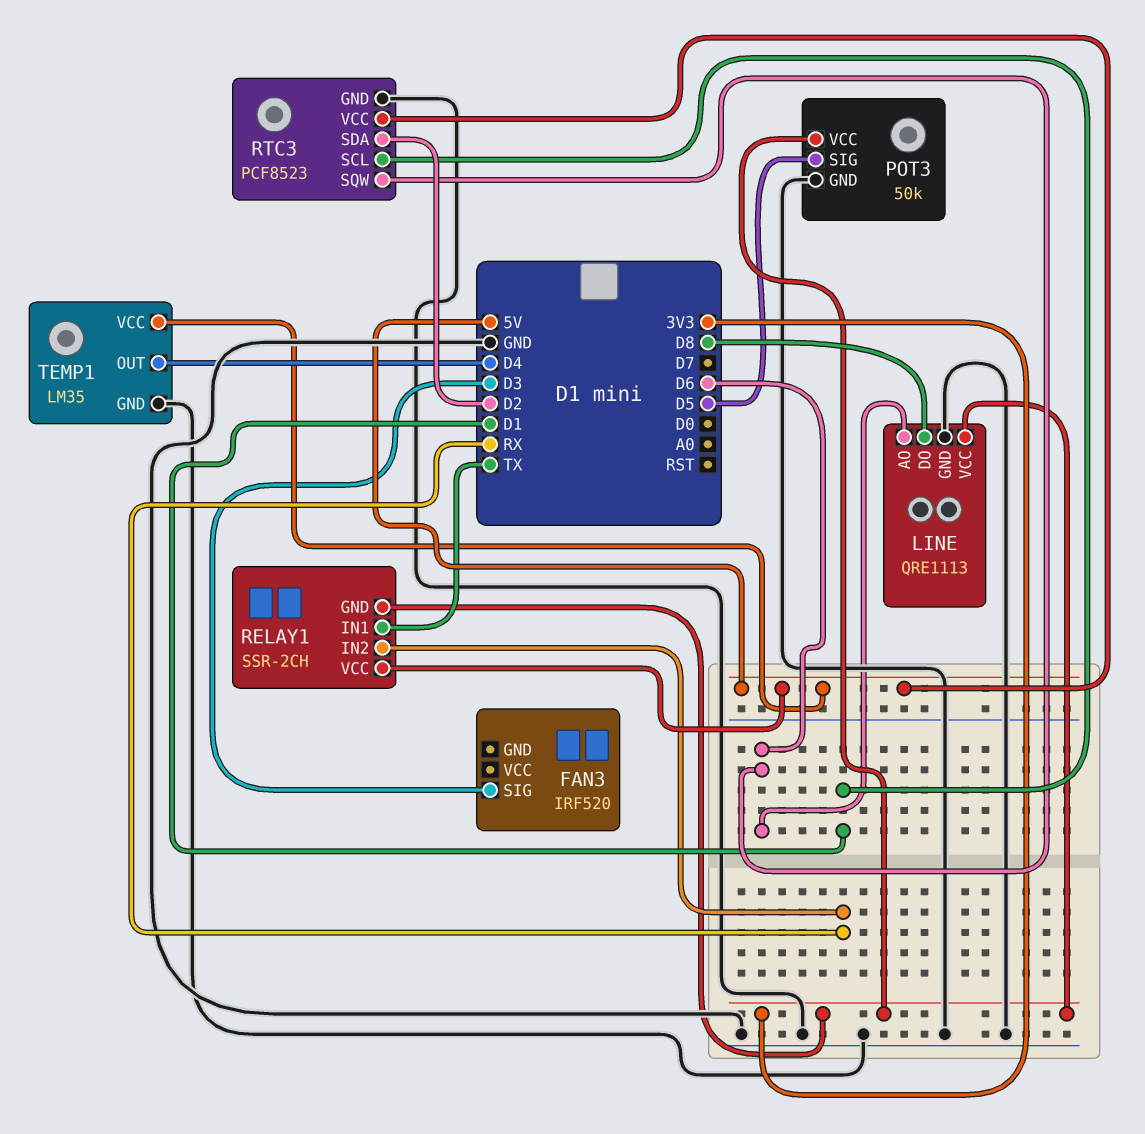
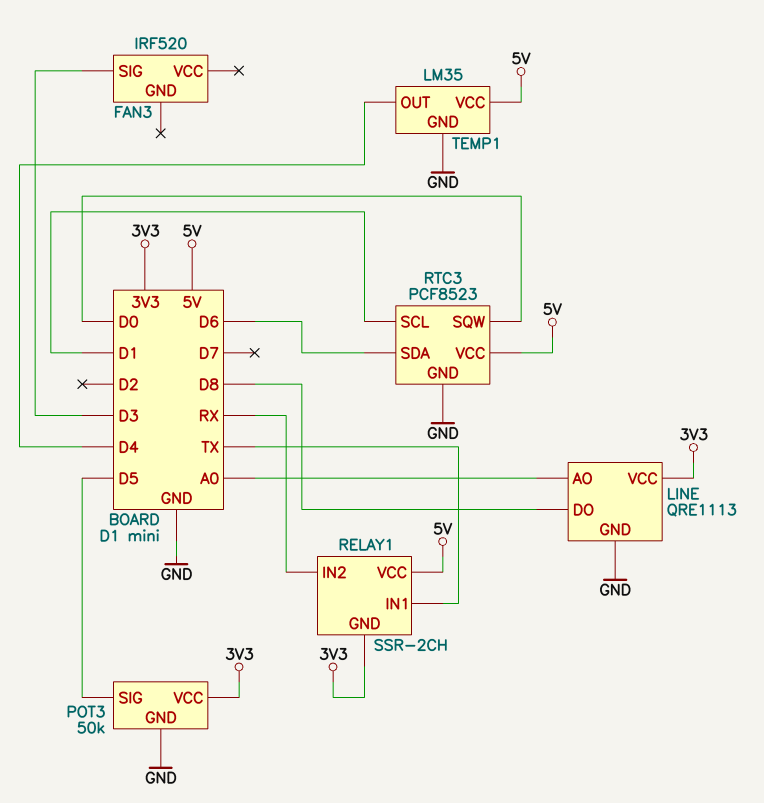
LINE pin AO: D6 -> A0
RTC3 pin SDA: D2 -> D6
RTC3 pin SQW: D6 -> D0

